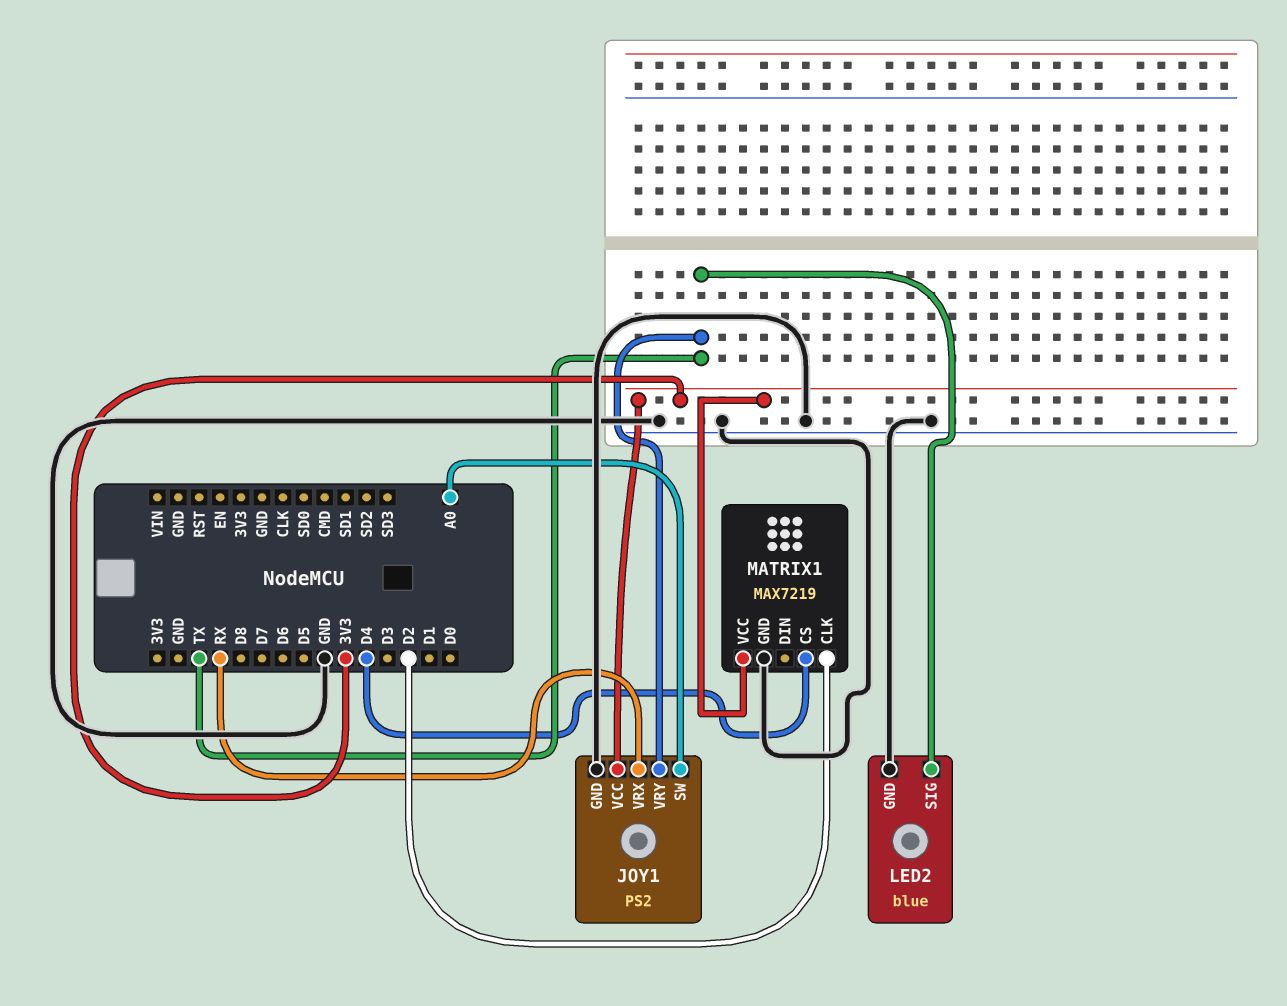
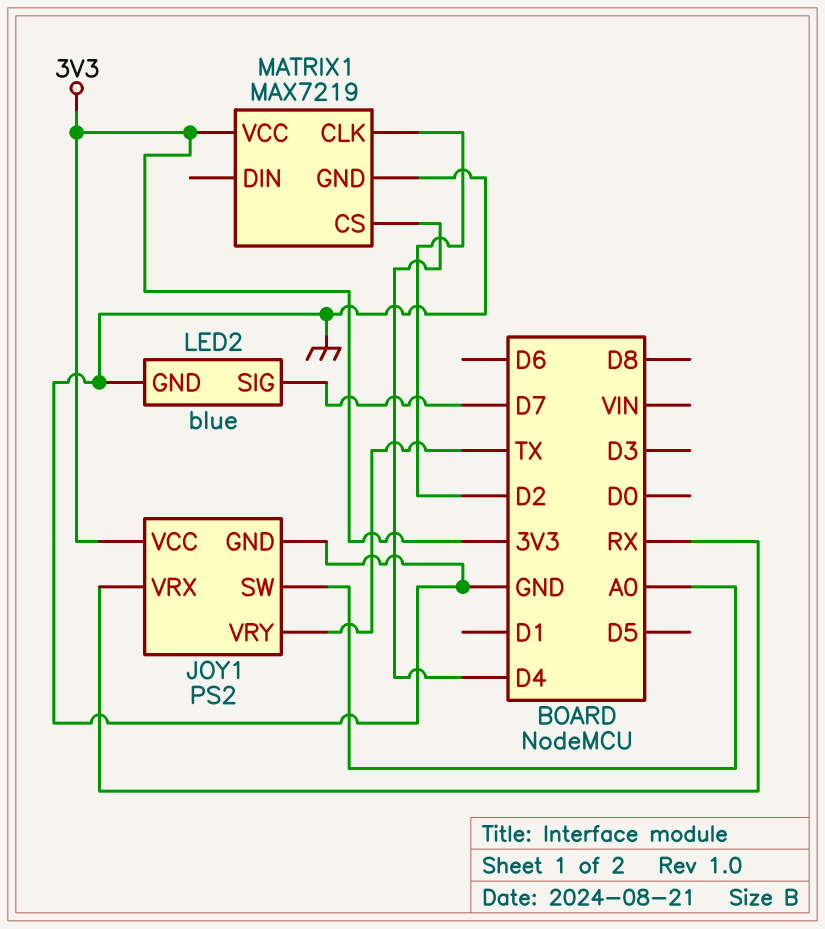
LED2 pin SIG: TX -> D7

